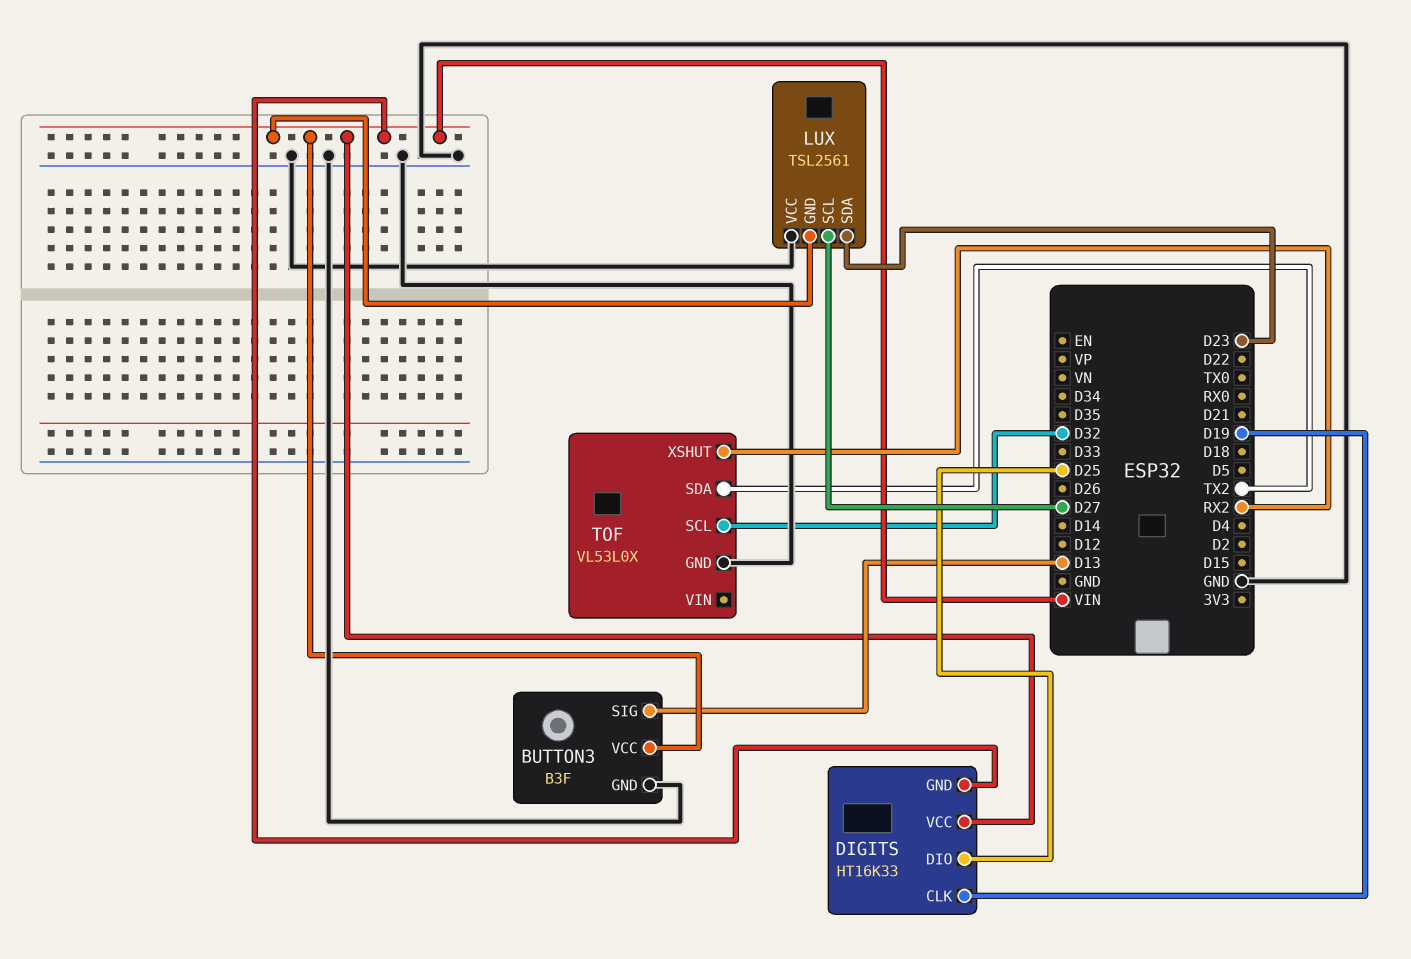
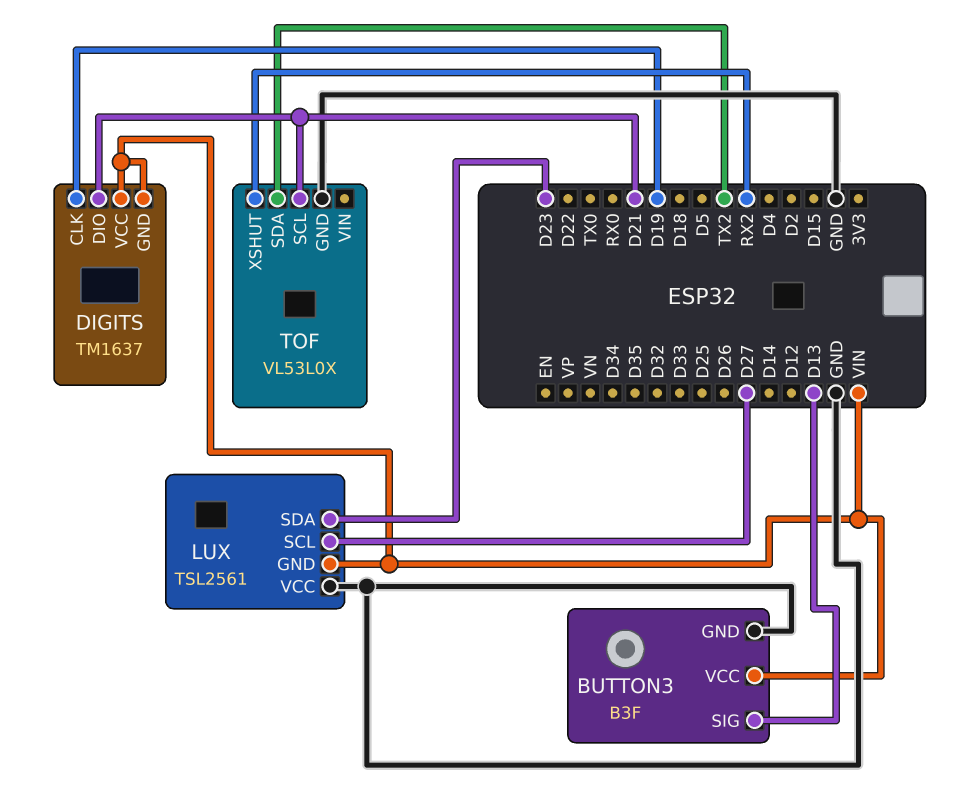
DIGITS: HT16K33 -> TM1637
DIGITS pin DIO: D25 -> D21
TOF pin SCL: D32 -> D21

